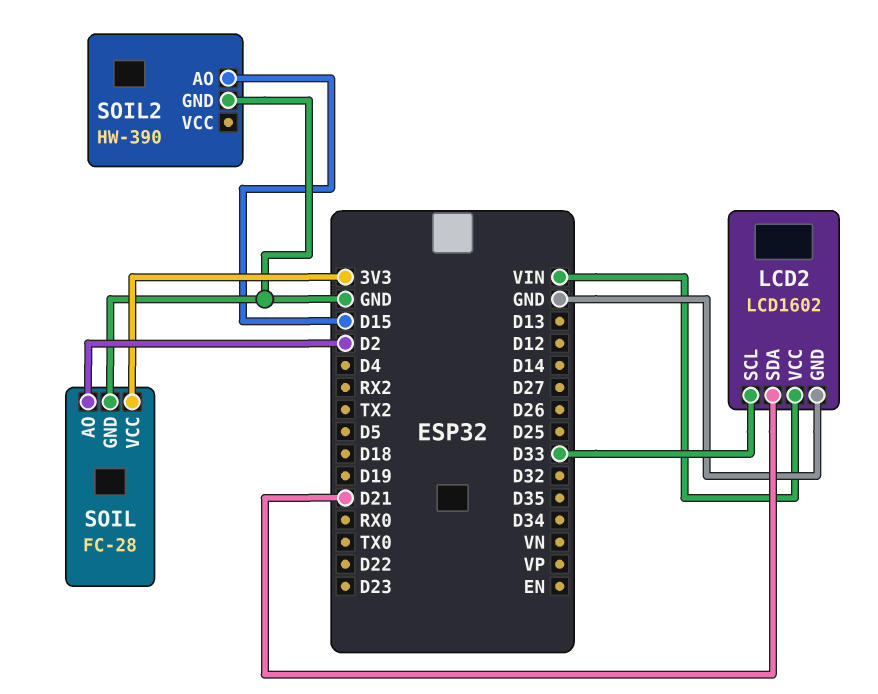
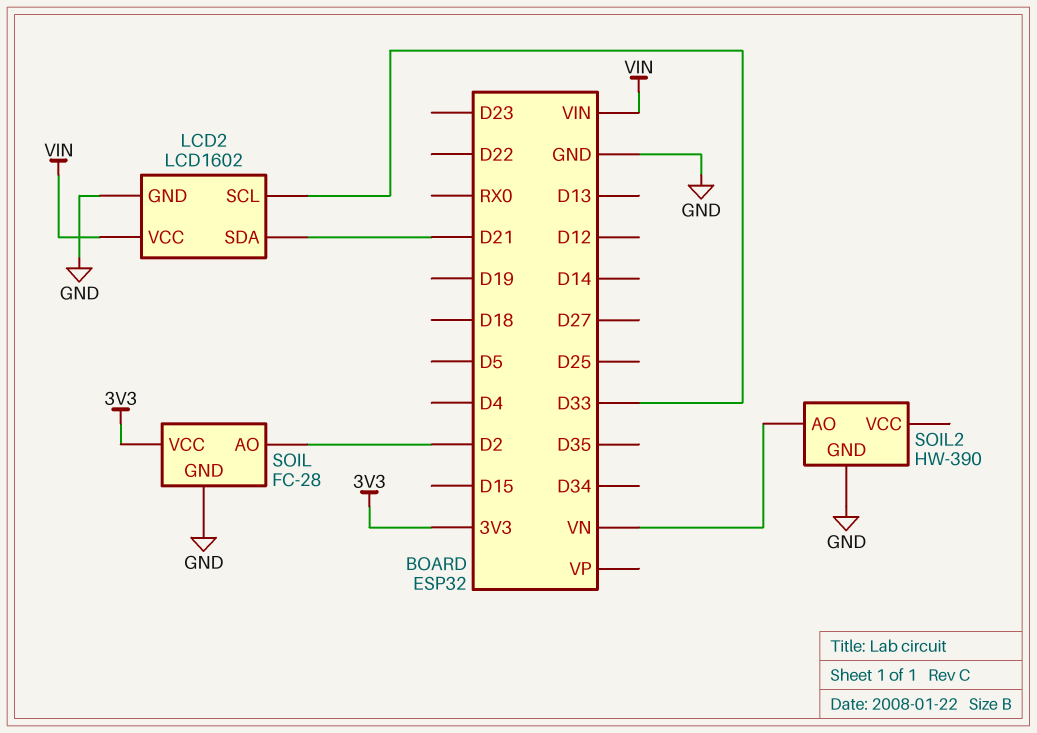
SOIL2 pin AO: D15 -> VN

